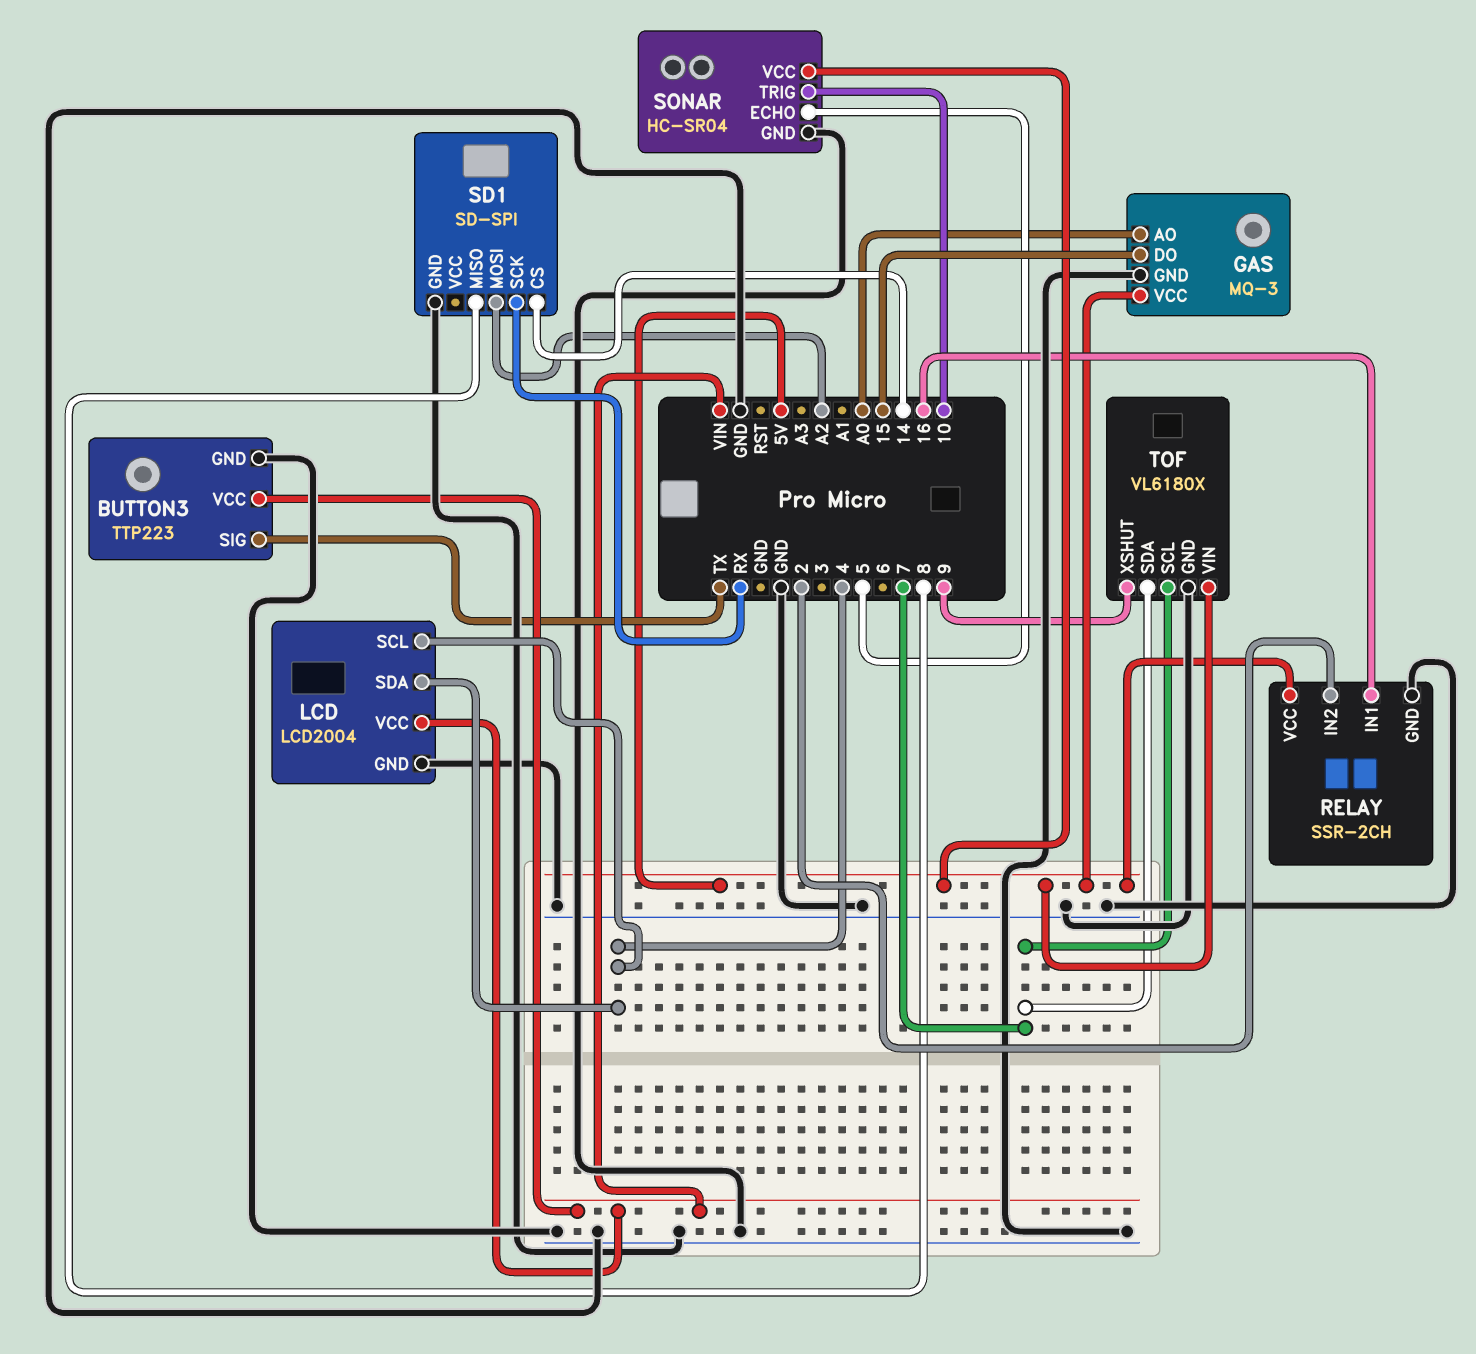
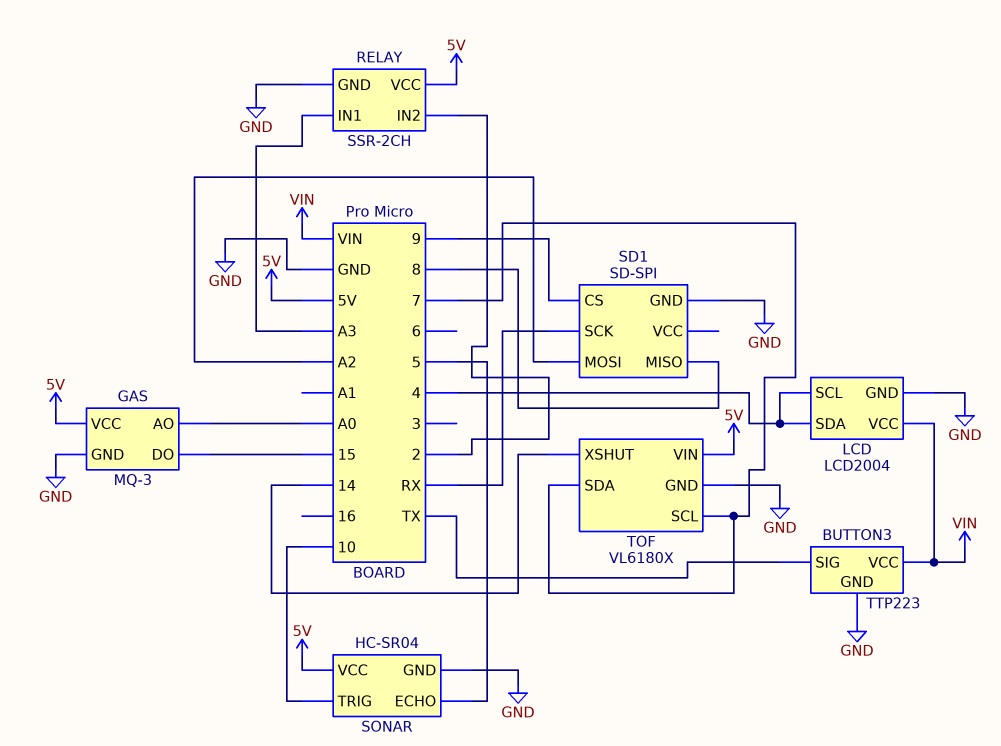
RELAY pin IN1: 16 -> A3
SD1 pin CS: 14 -> 9
TOF pin XSHUT: 9 -> 14

